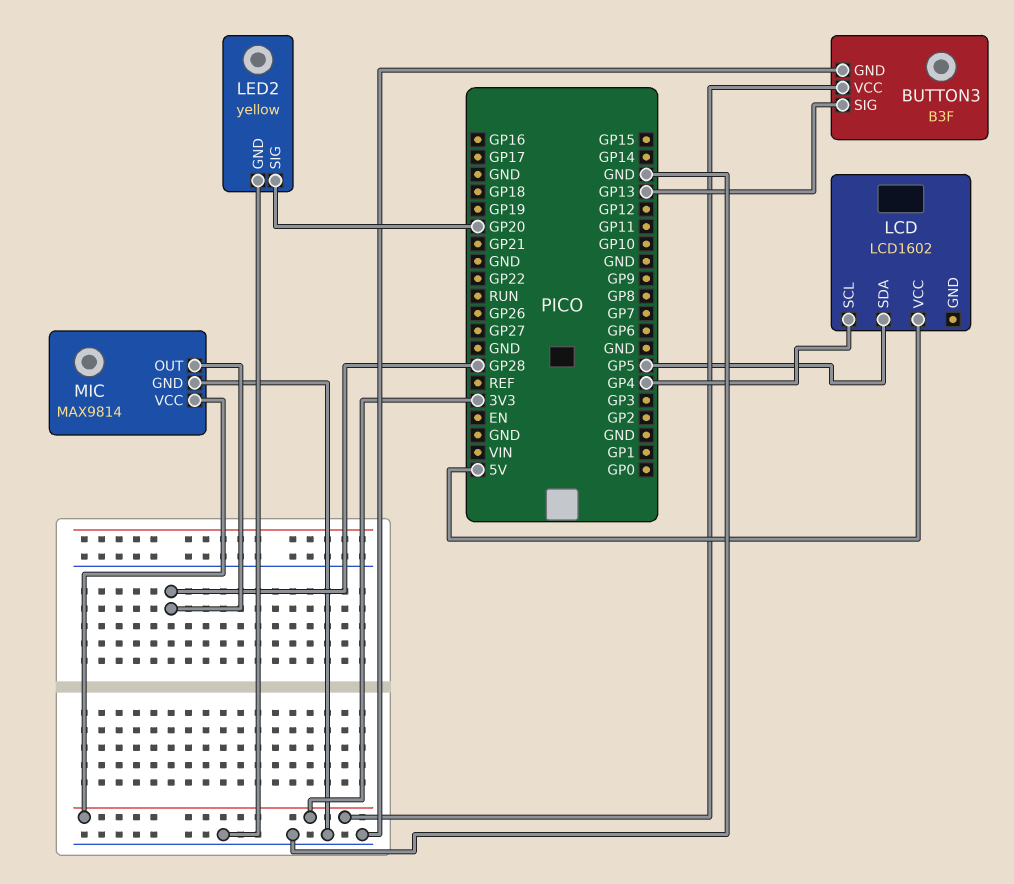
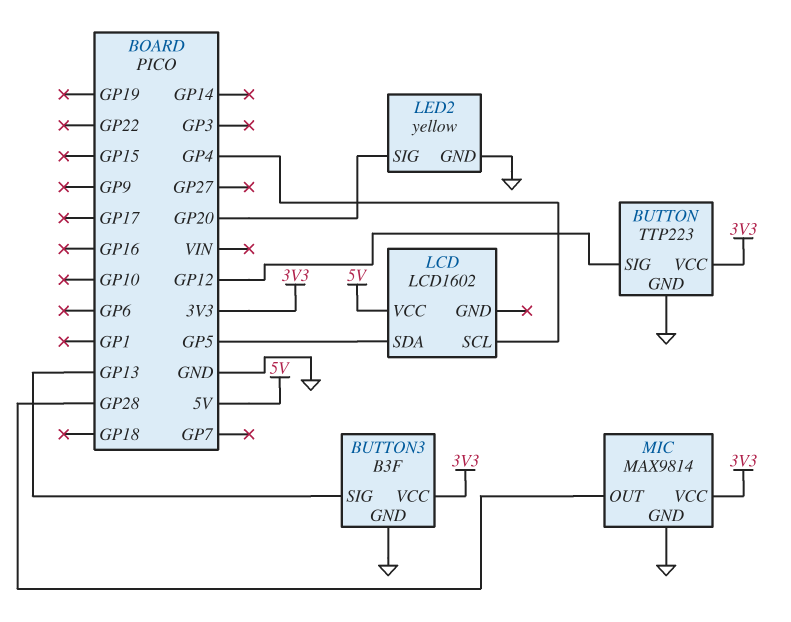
BUTTON: none -> TTP223
BUTTON pin GND: none -> GND
BUTTON pin SIG: none -> GP12
BUTTON pin VCC: none -> 3V3

